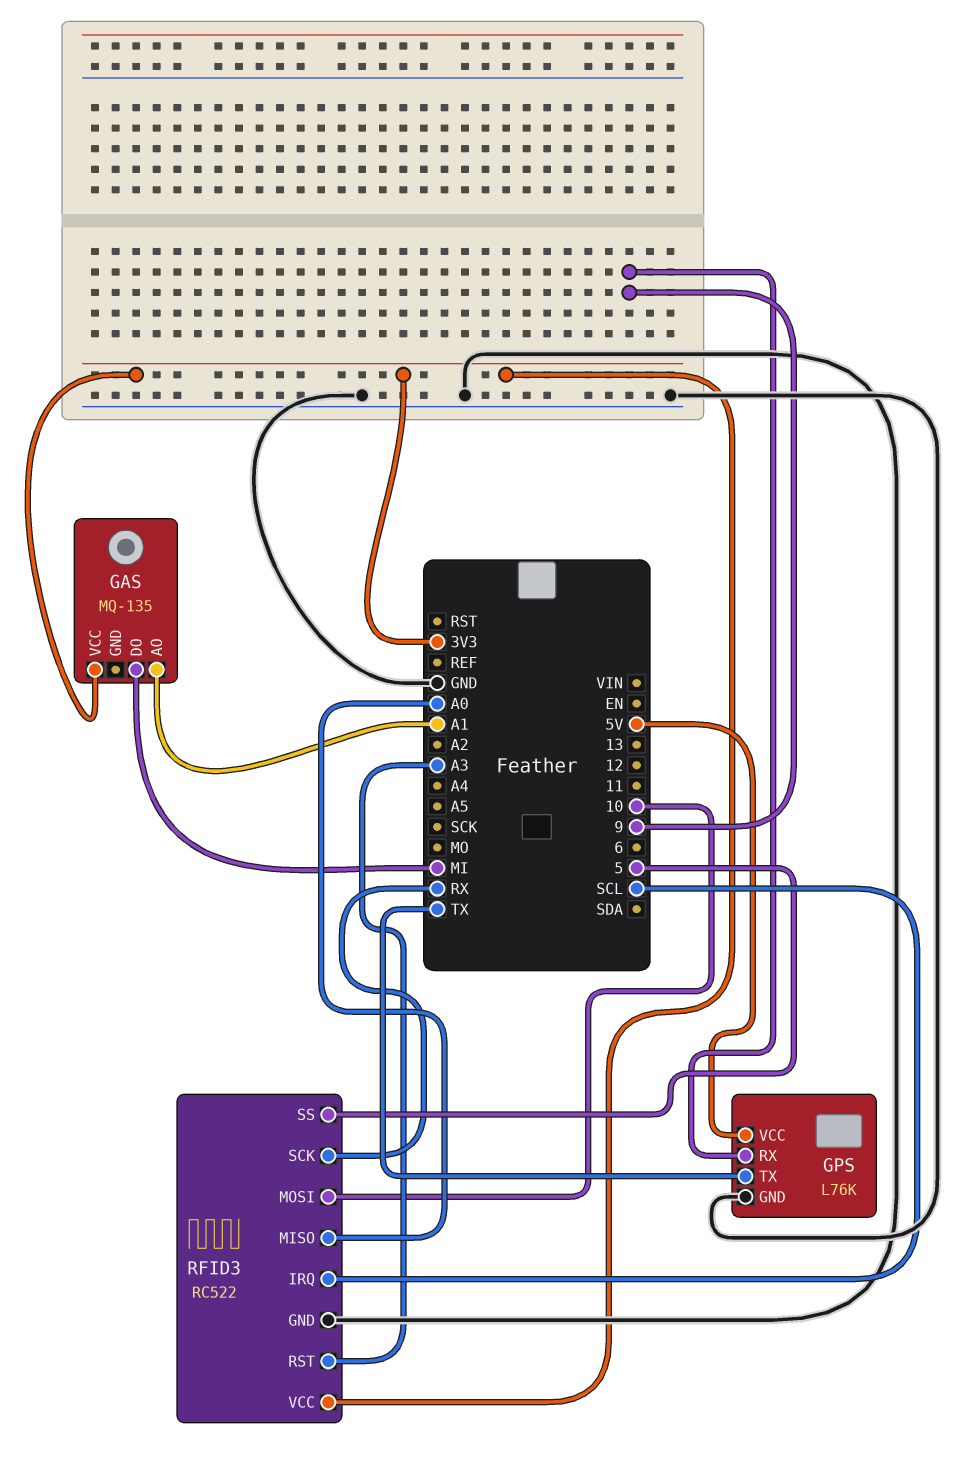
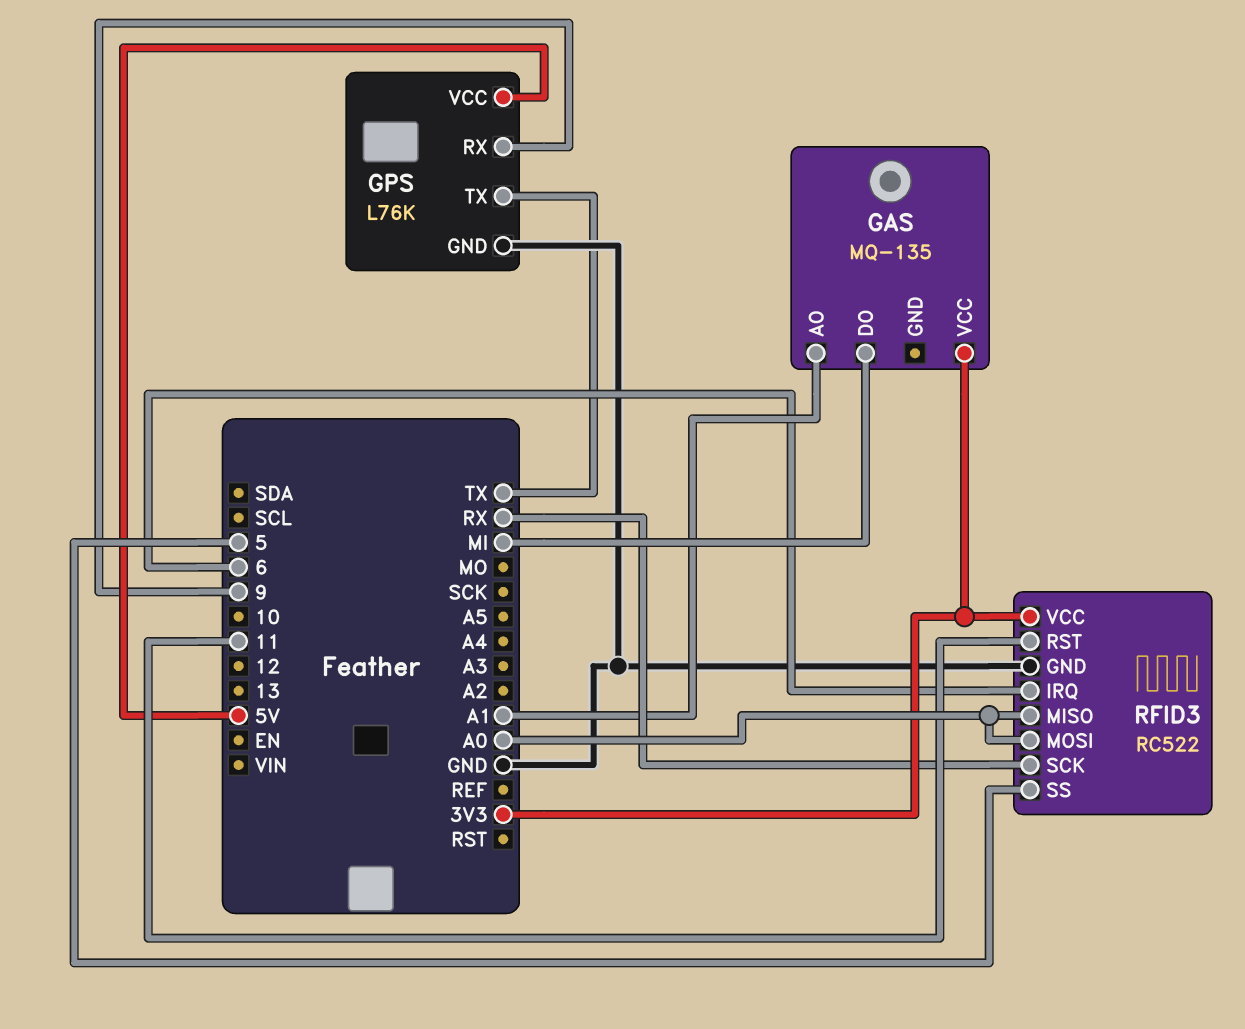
RFID3 pin IRQ: SCL -> 6
RFID3 pin MOSI: 10 -> A0
RFID3 pin RST: A3 -> 11

